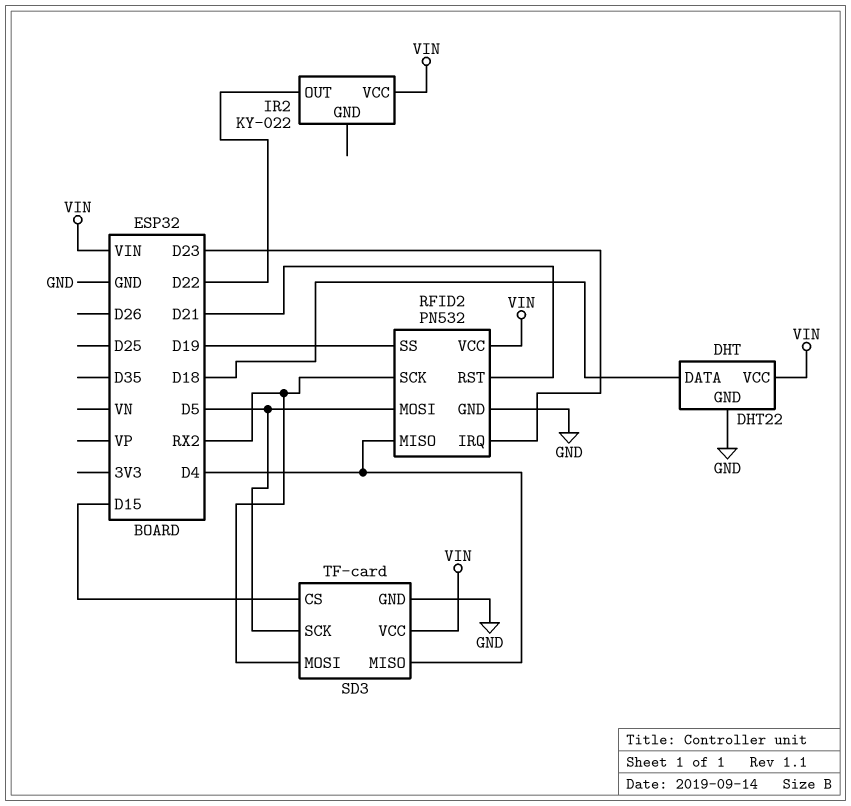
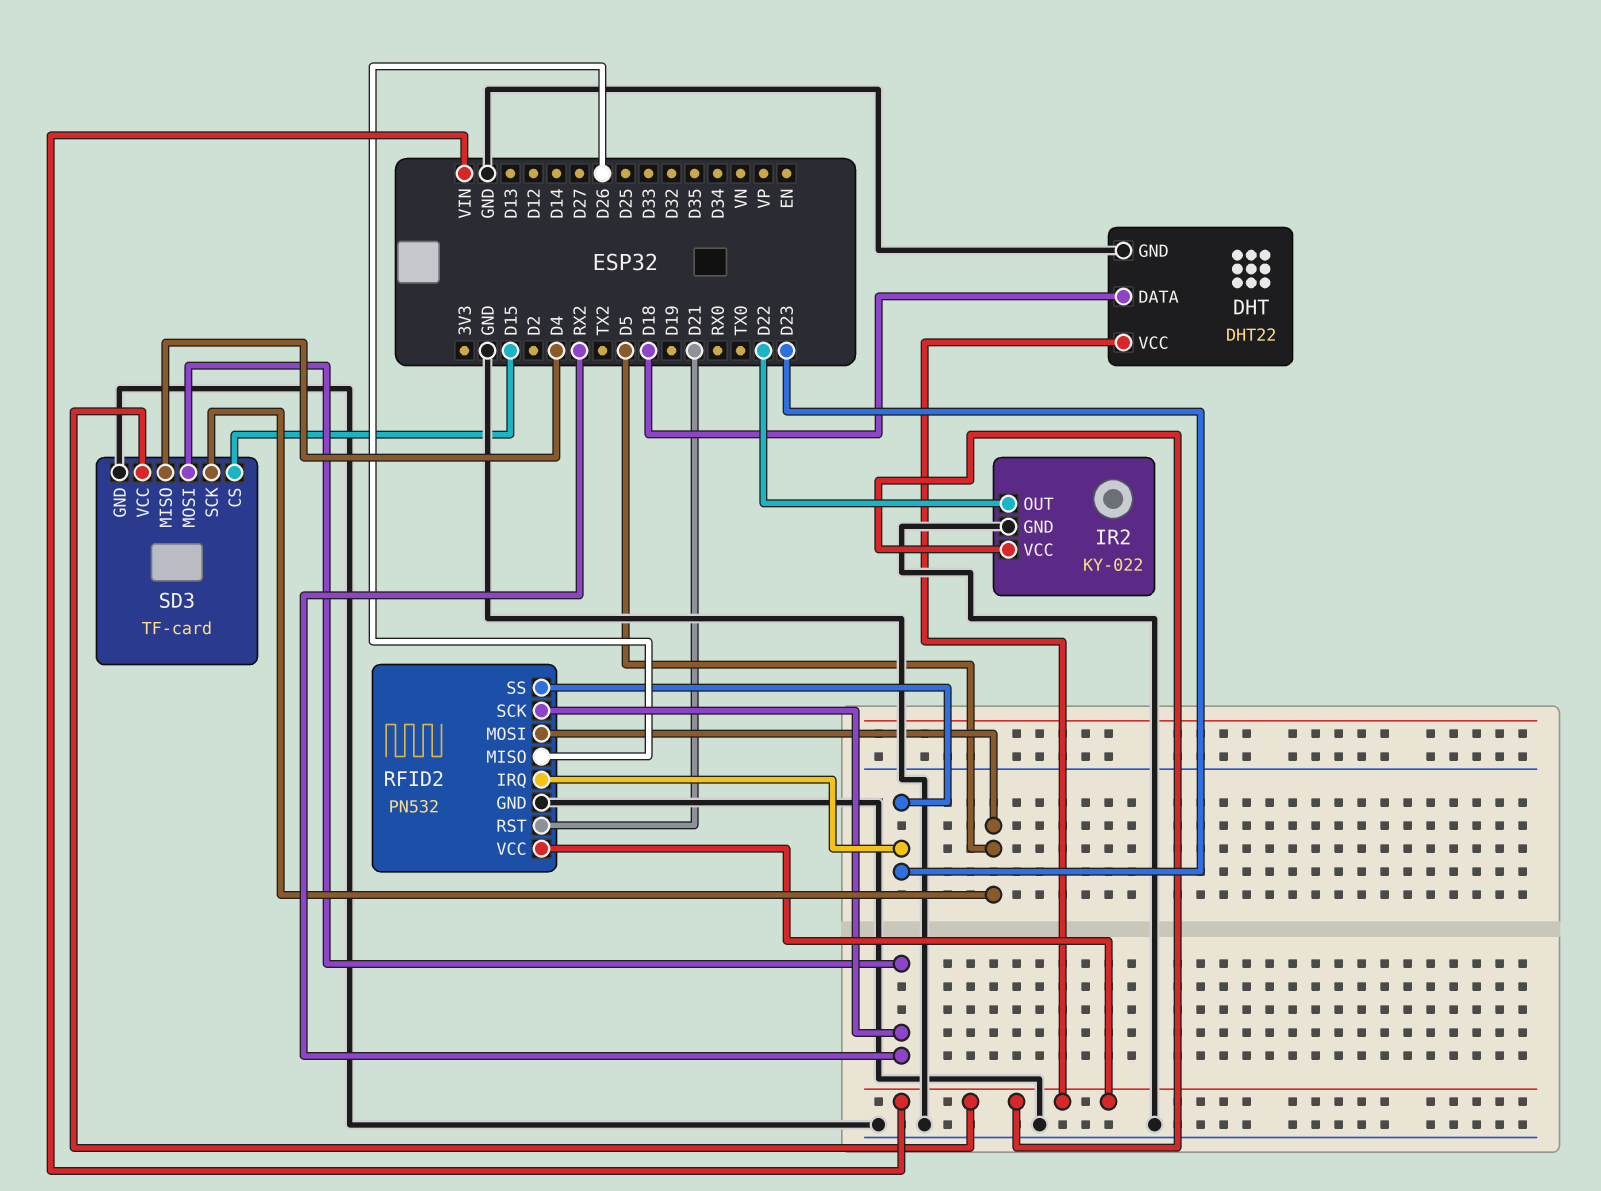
IR2 pin GND: none -> GND
RFID2 pin MISO: D4 -> D26
RFID2 pin SS: D19 -> D23

